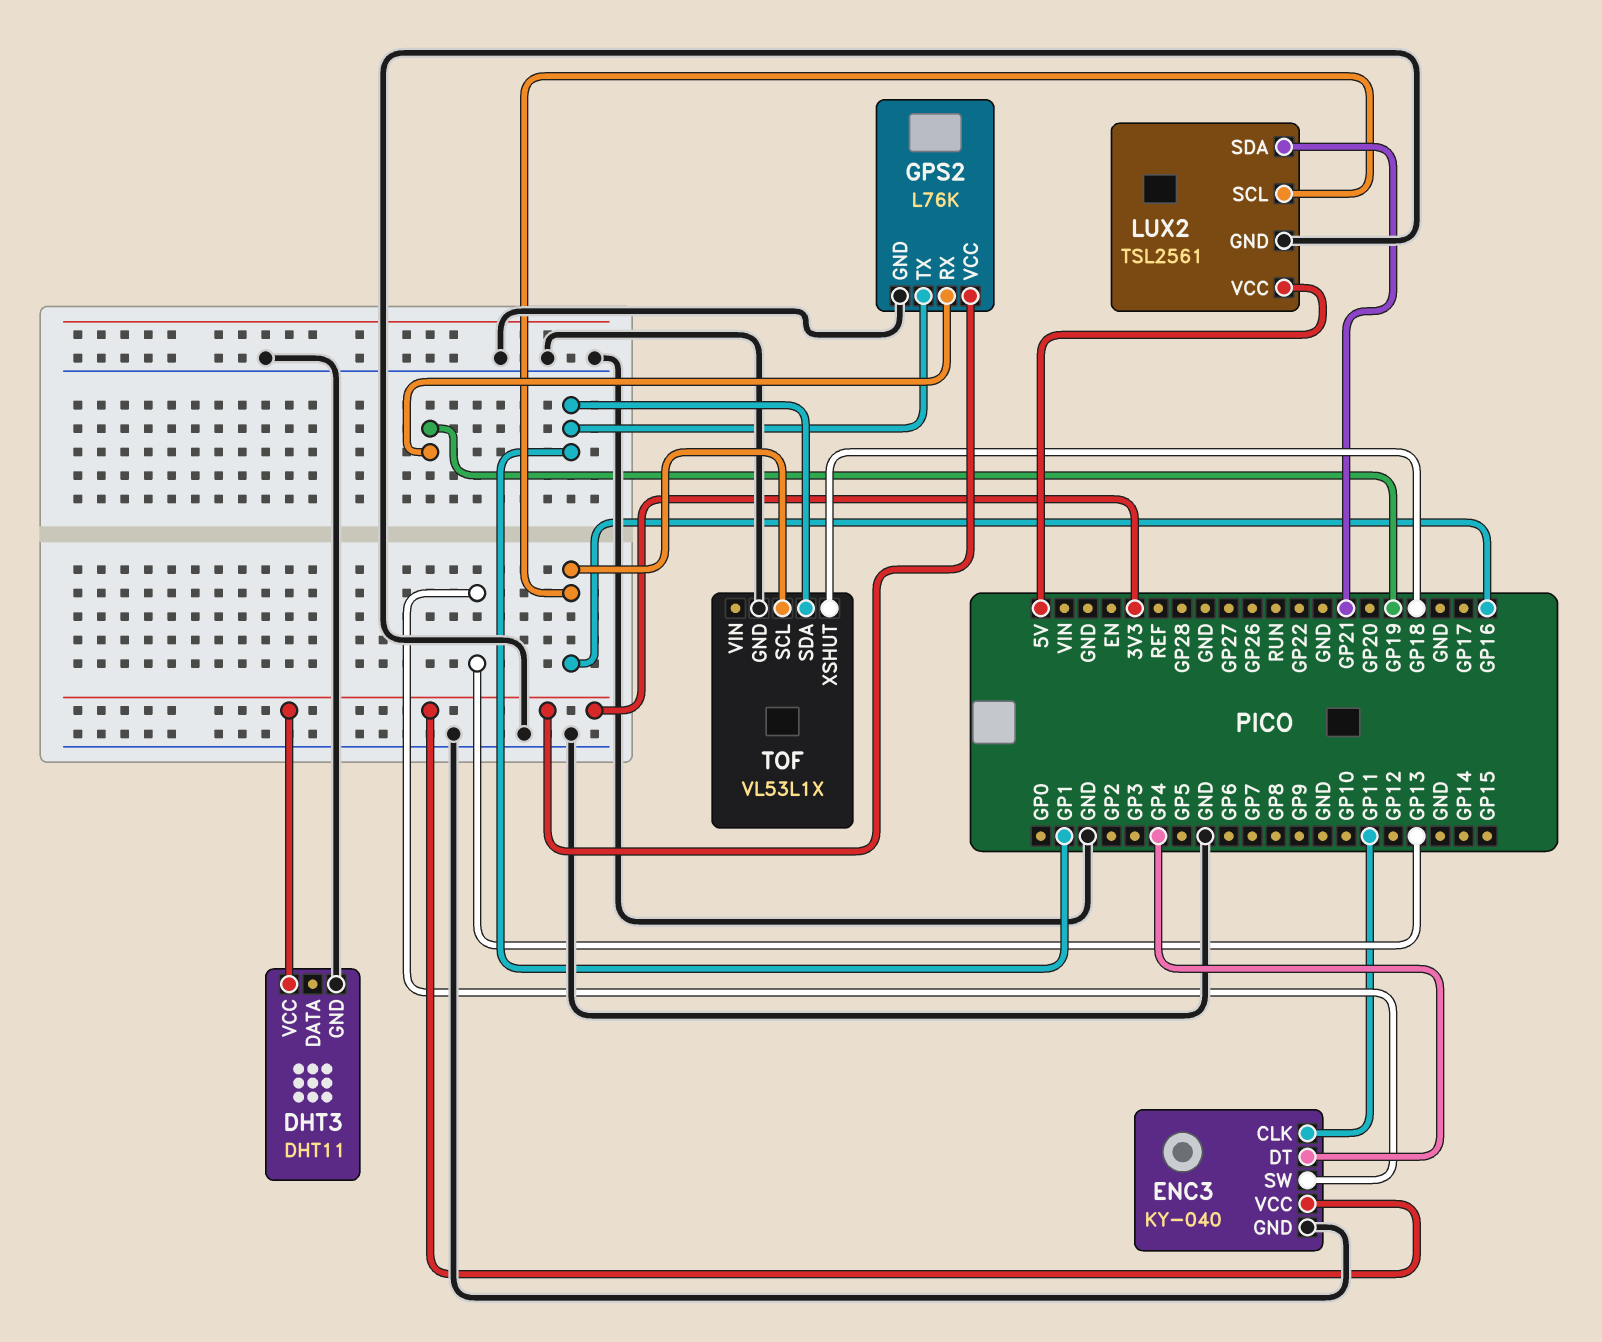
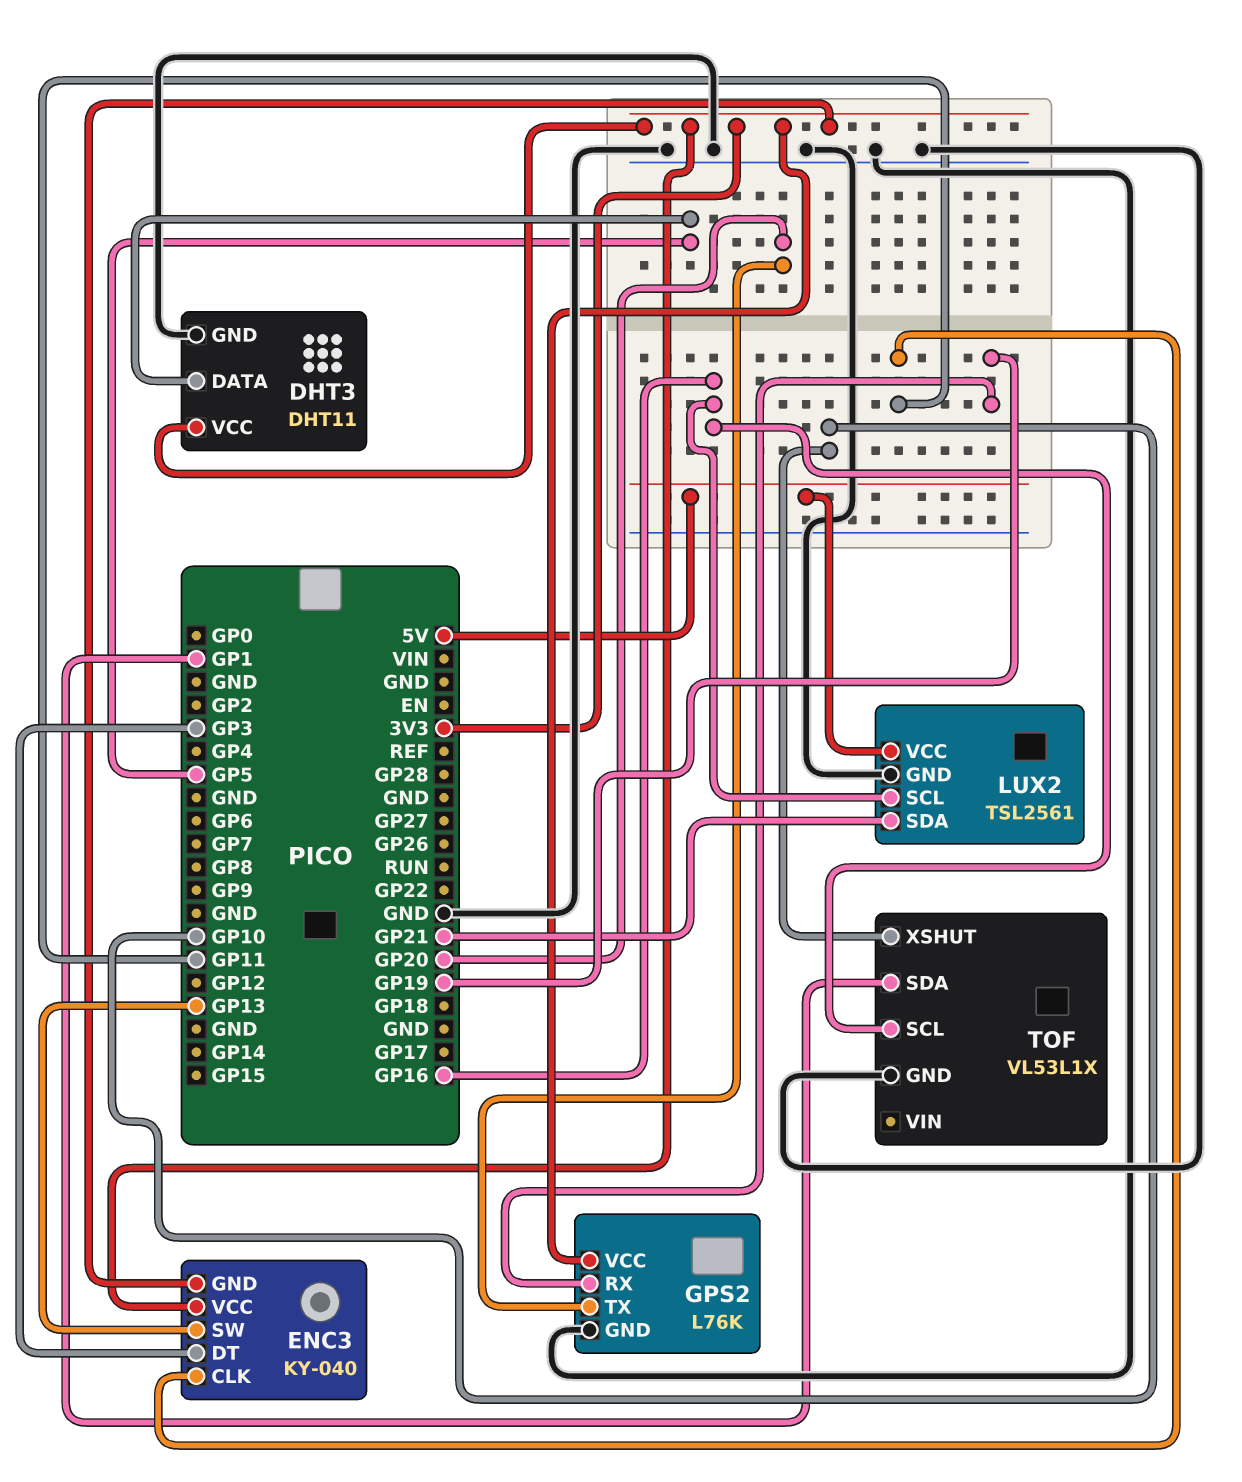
DHT3 pin DATA: none -> GP5
ENC3 pin DT: GP4 -> GP3
ENC3 pin GND: GND -> 3V3
GPS2 pin TX: GP1 -> GP20
TOF pin XSHUT: GP18 -> GP10

